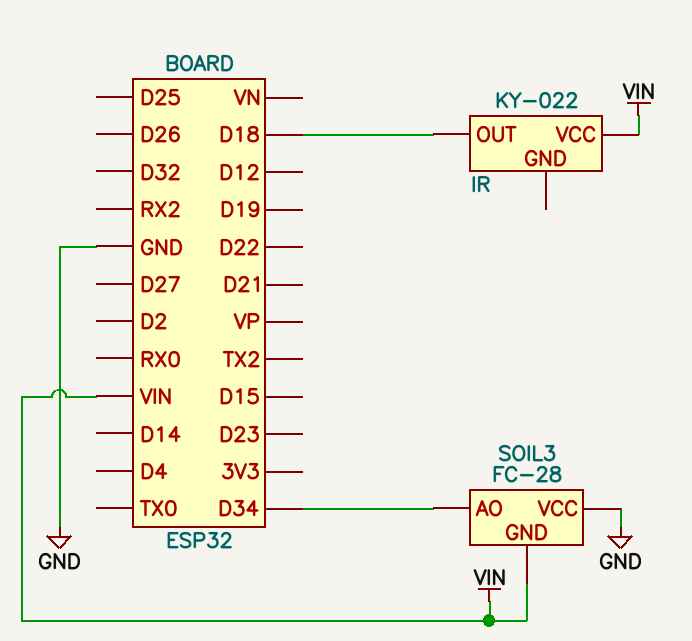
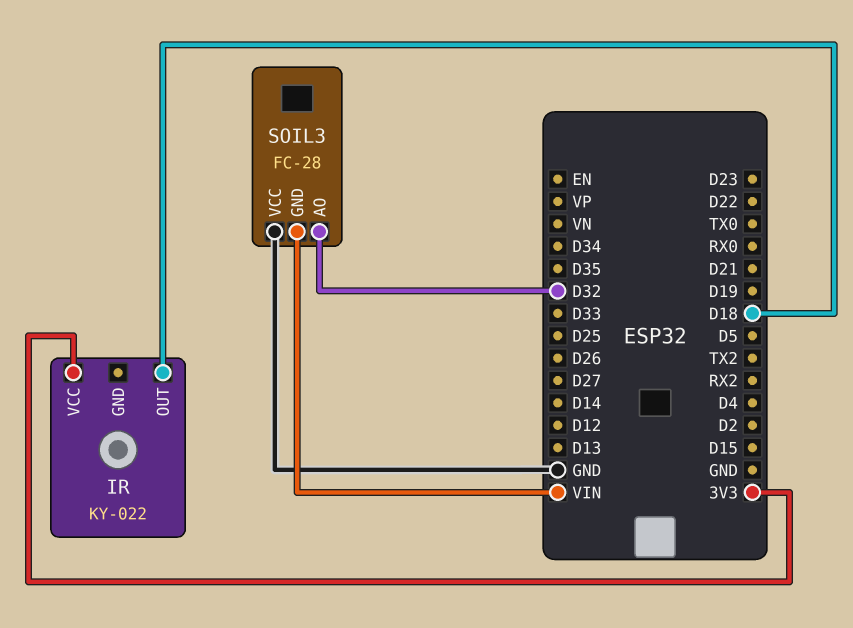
IR pin VCC: VIN -> 3V3
SOIL3 pin AO: D34 -> D32

